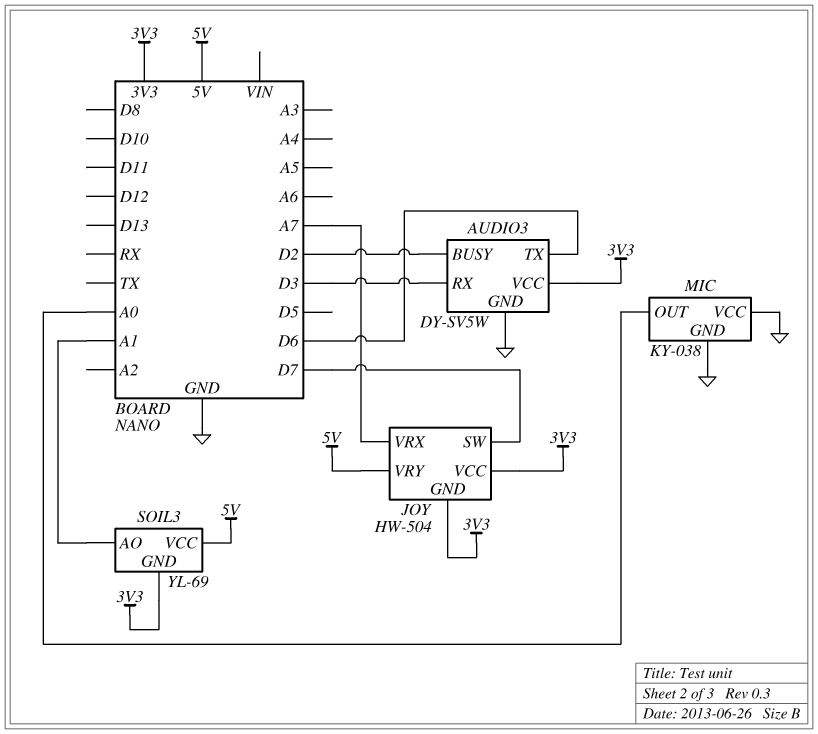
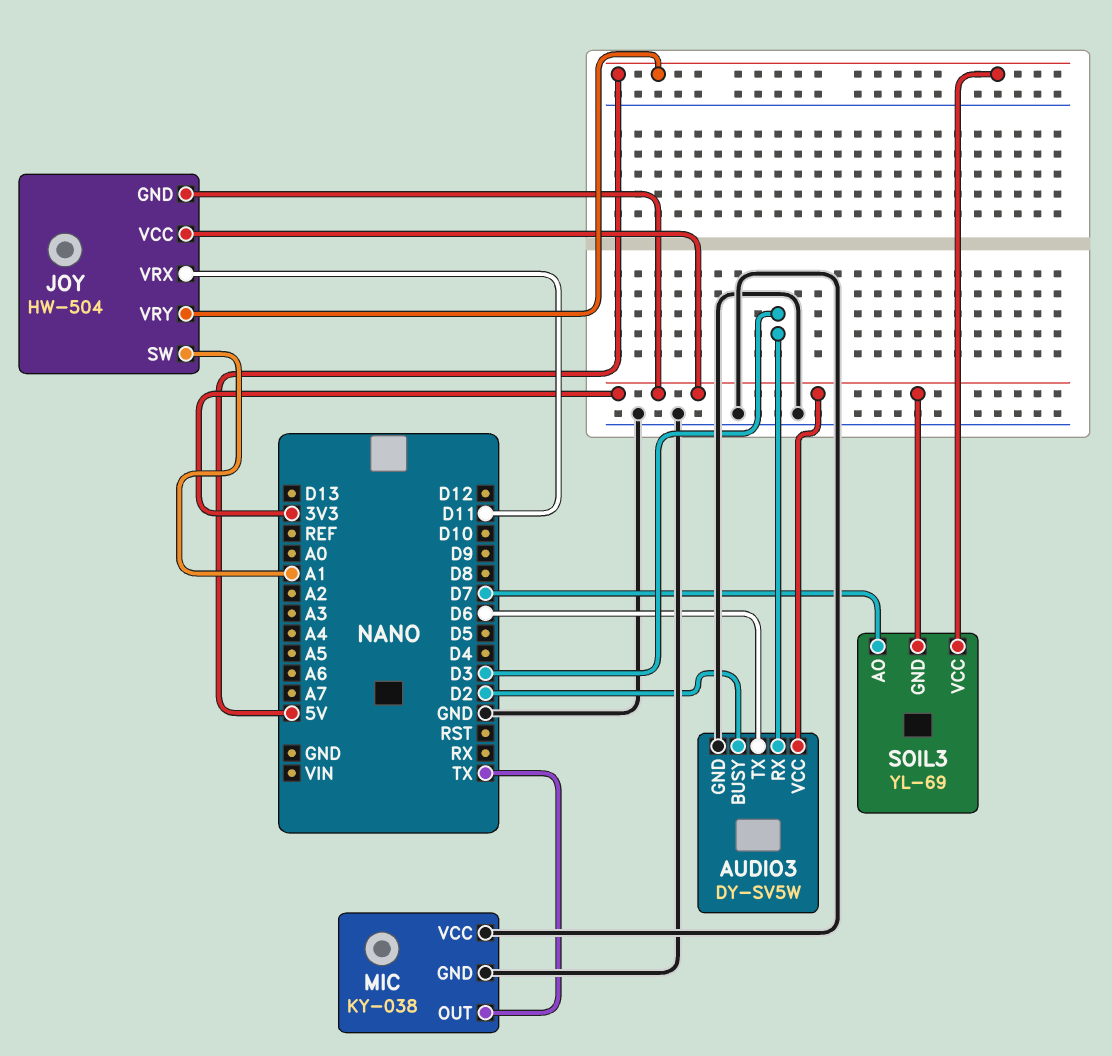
JOY pin SW: D7 -> A1
JOY pin VRX: A7 -> D11
MIC pin OUT: A0 -> TX
SOIL3 pin AO: A1 -> D7

